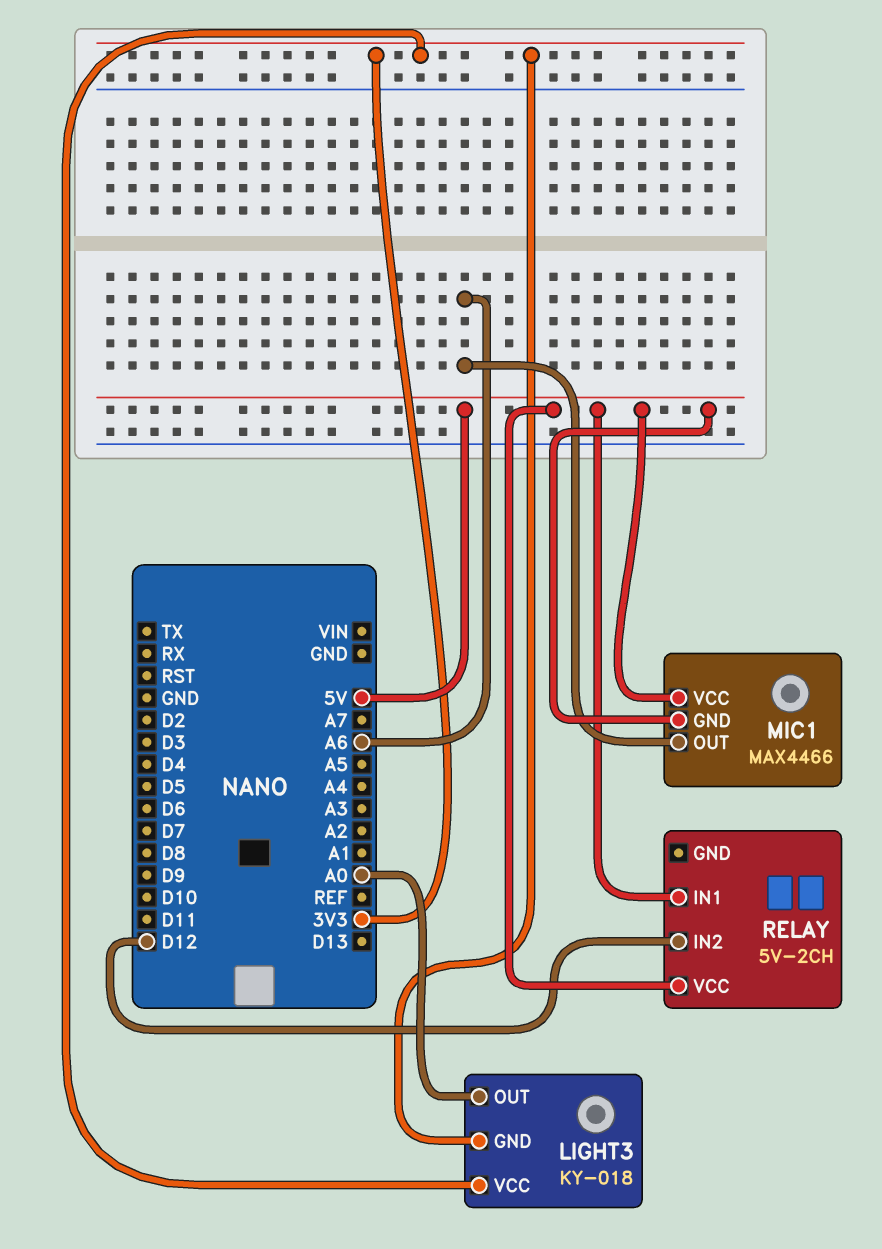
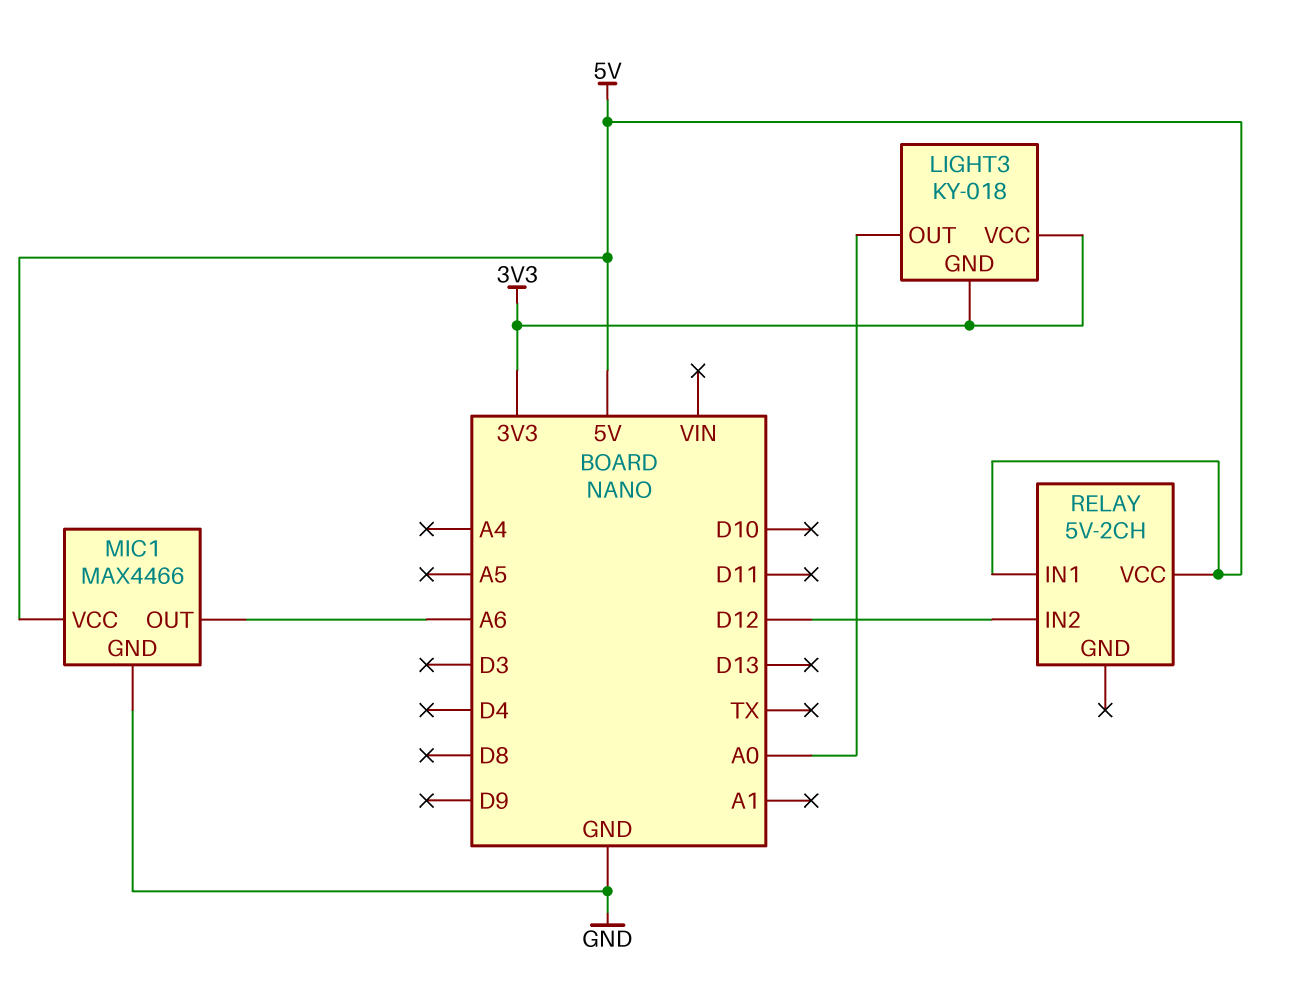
MIC1 pin GND: 5V -> GND

